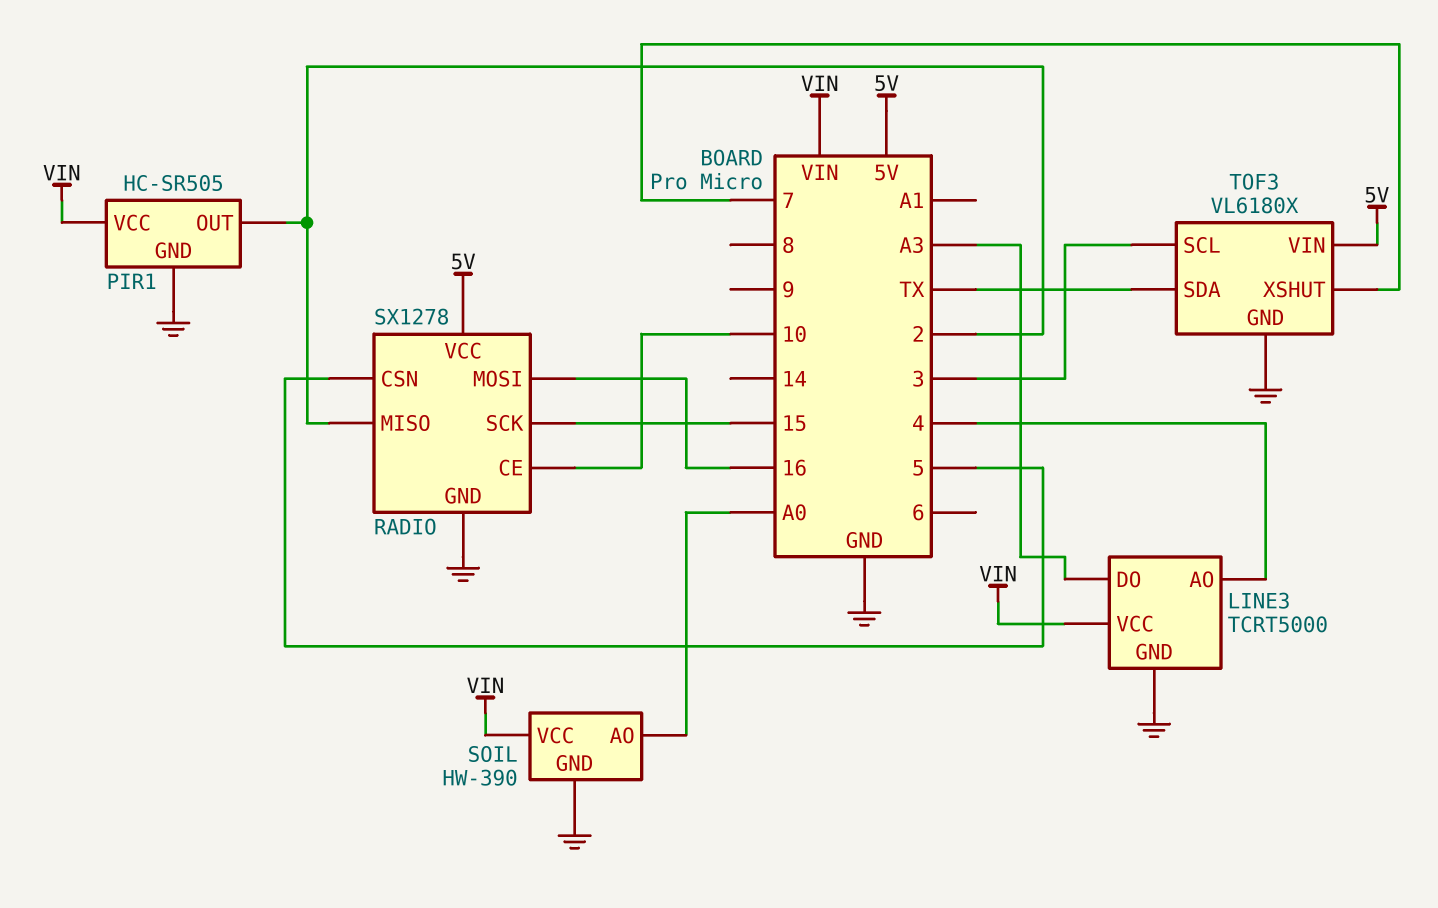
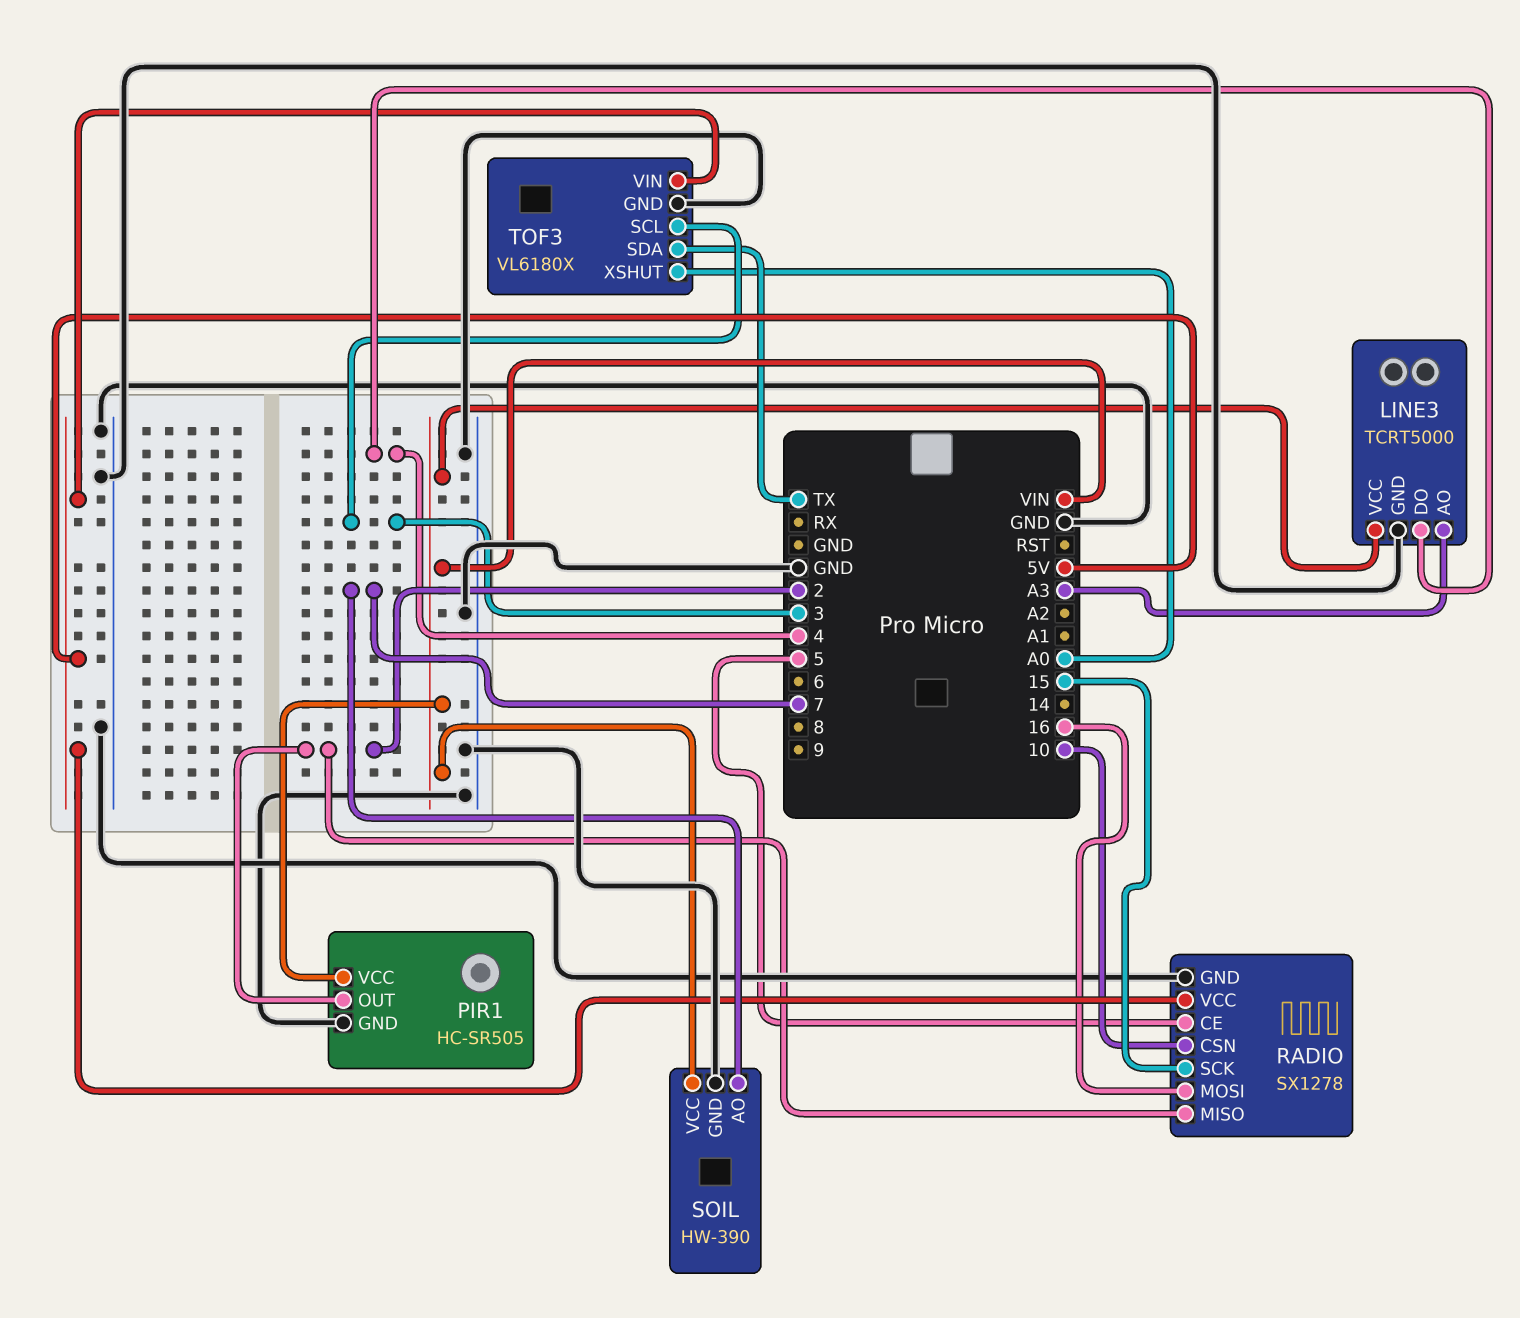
LINE3 pin AO: 4 -> A3
LINE3 pin DO: A3 -> 4
RADIO pin CE: 10 -> 5
RADIO pin CSN: 5 -> 10
SOIL pin AO: A0 -> 7
TOF3 pin XSHUT: 7 -> A0

